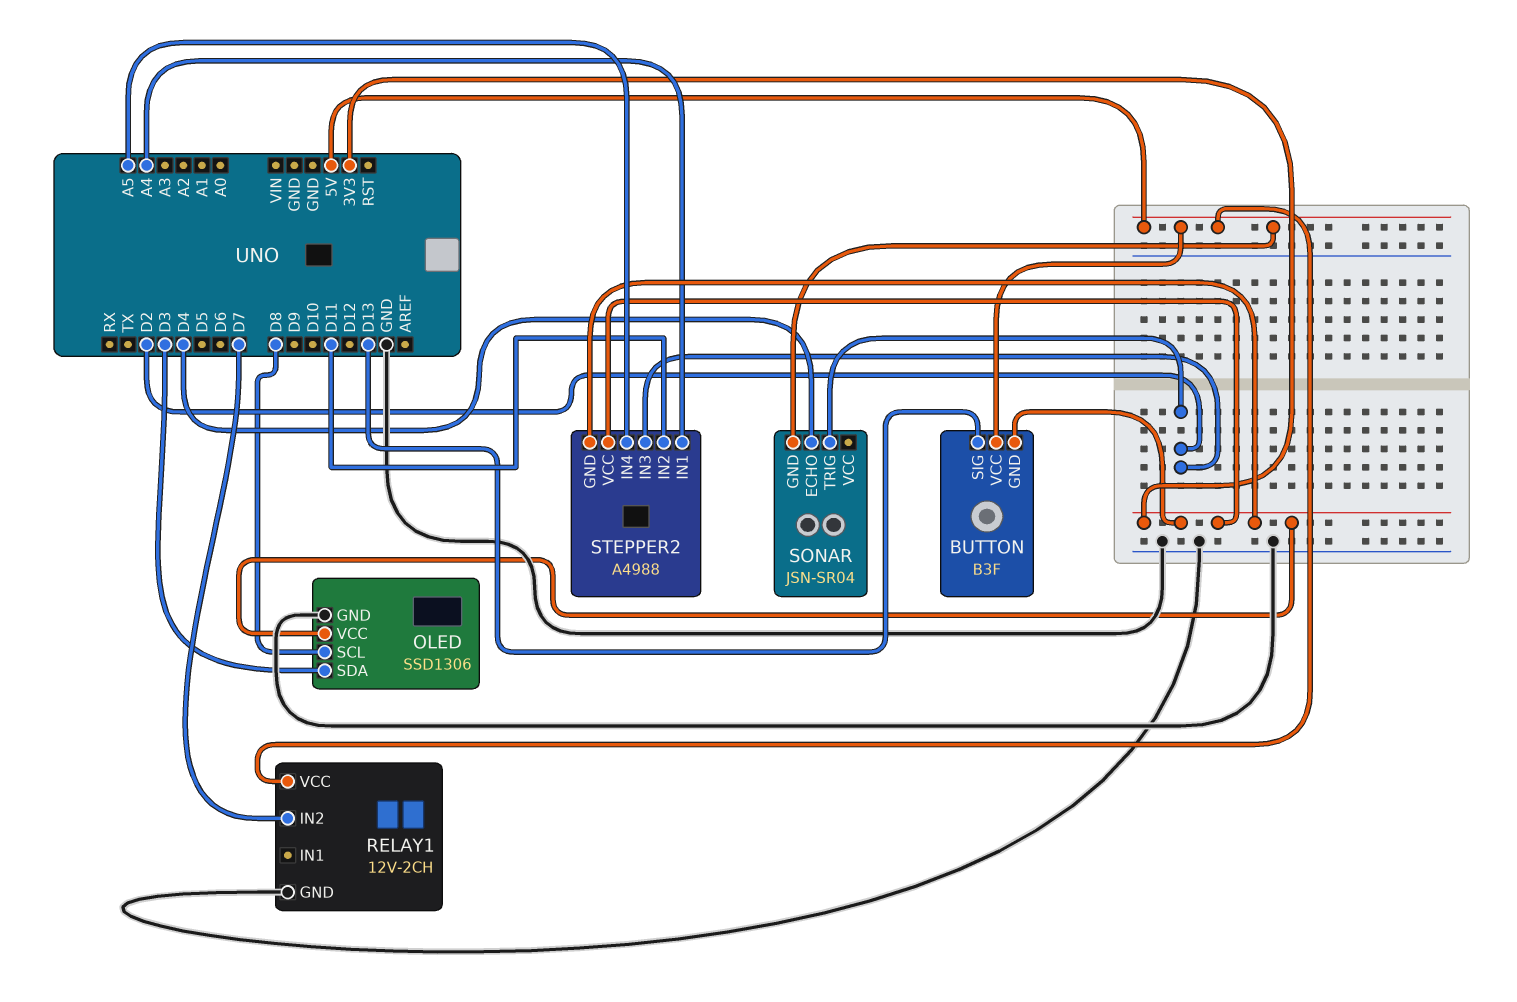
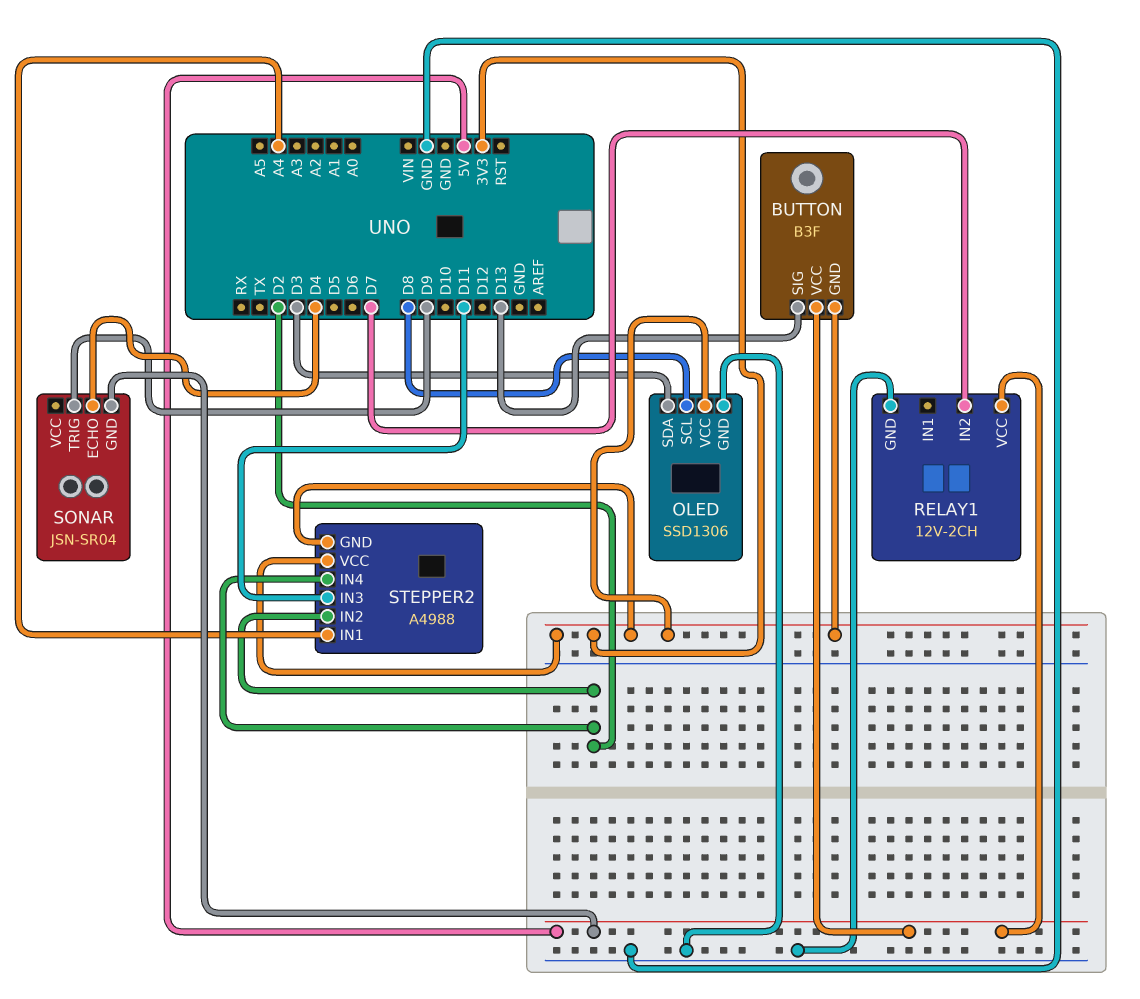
SONAR pin TRIG: D2 -> D9
STEPPER2 pin IN2: D11 -> D2
STEPPER2 pin IN3: D2 -> D11
STEPPER2 pin IN4: A5 -> D2

